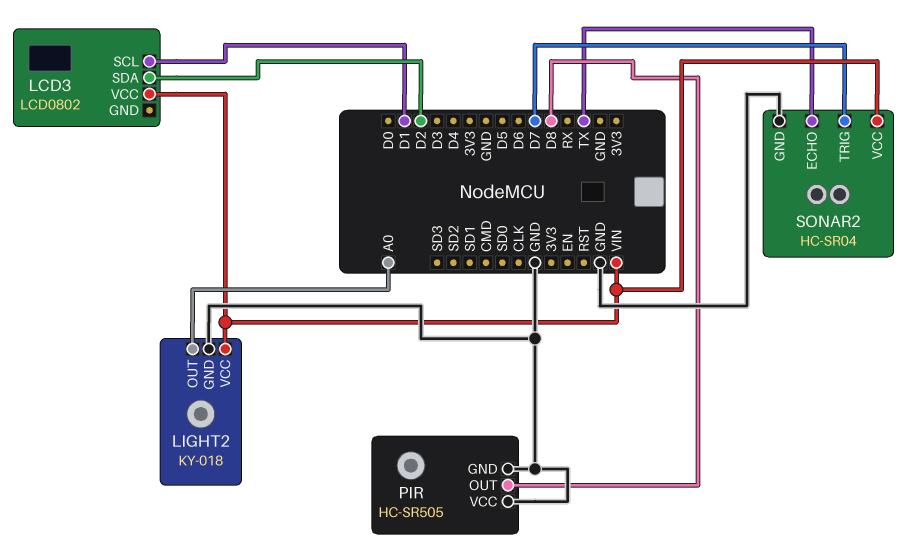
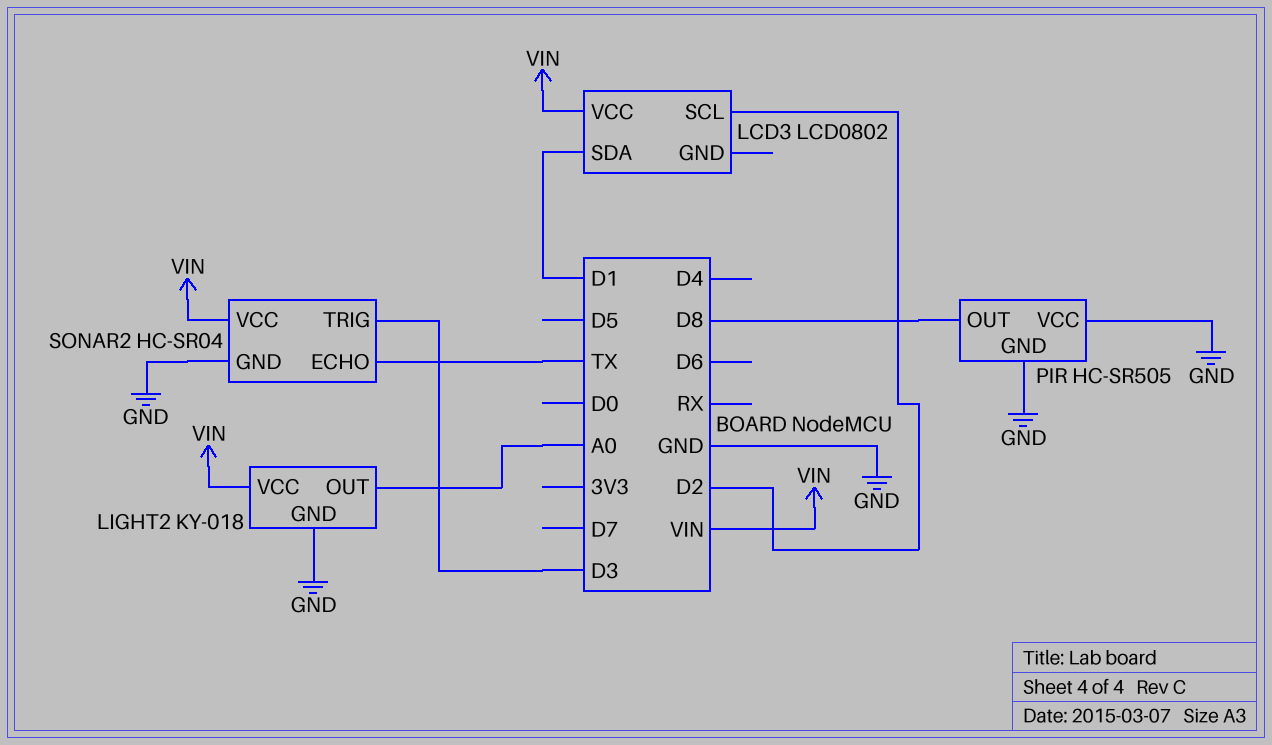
LCD3 pin SCL: D1 -> D2
LCD3 pin SDA: D2 -> D1
SONAR2 pin TRIG: D7 -> D3

